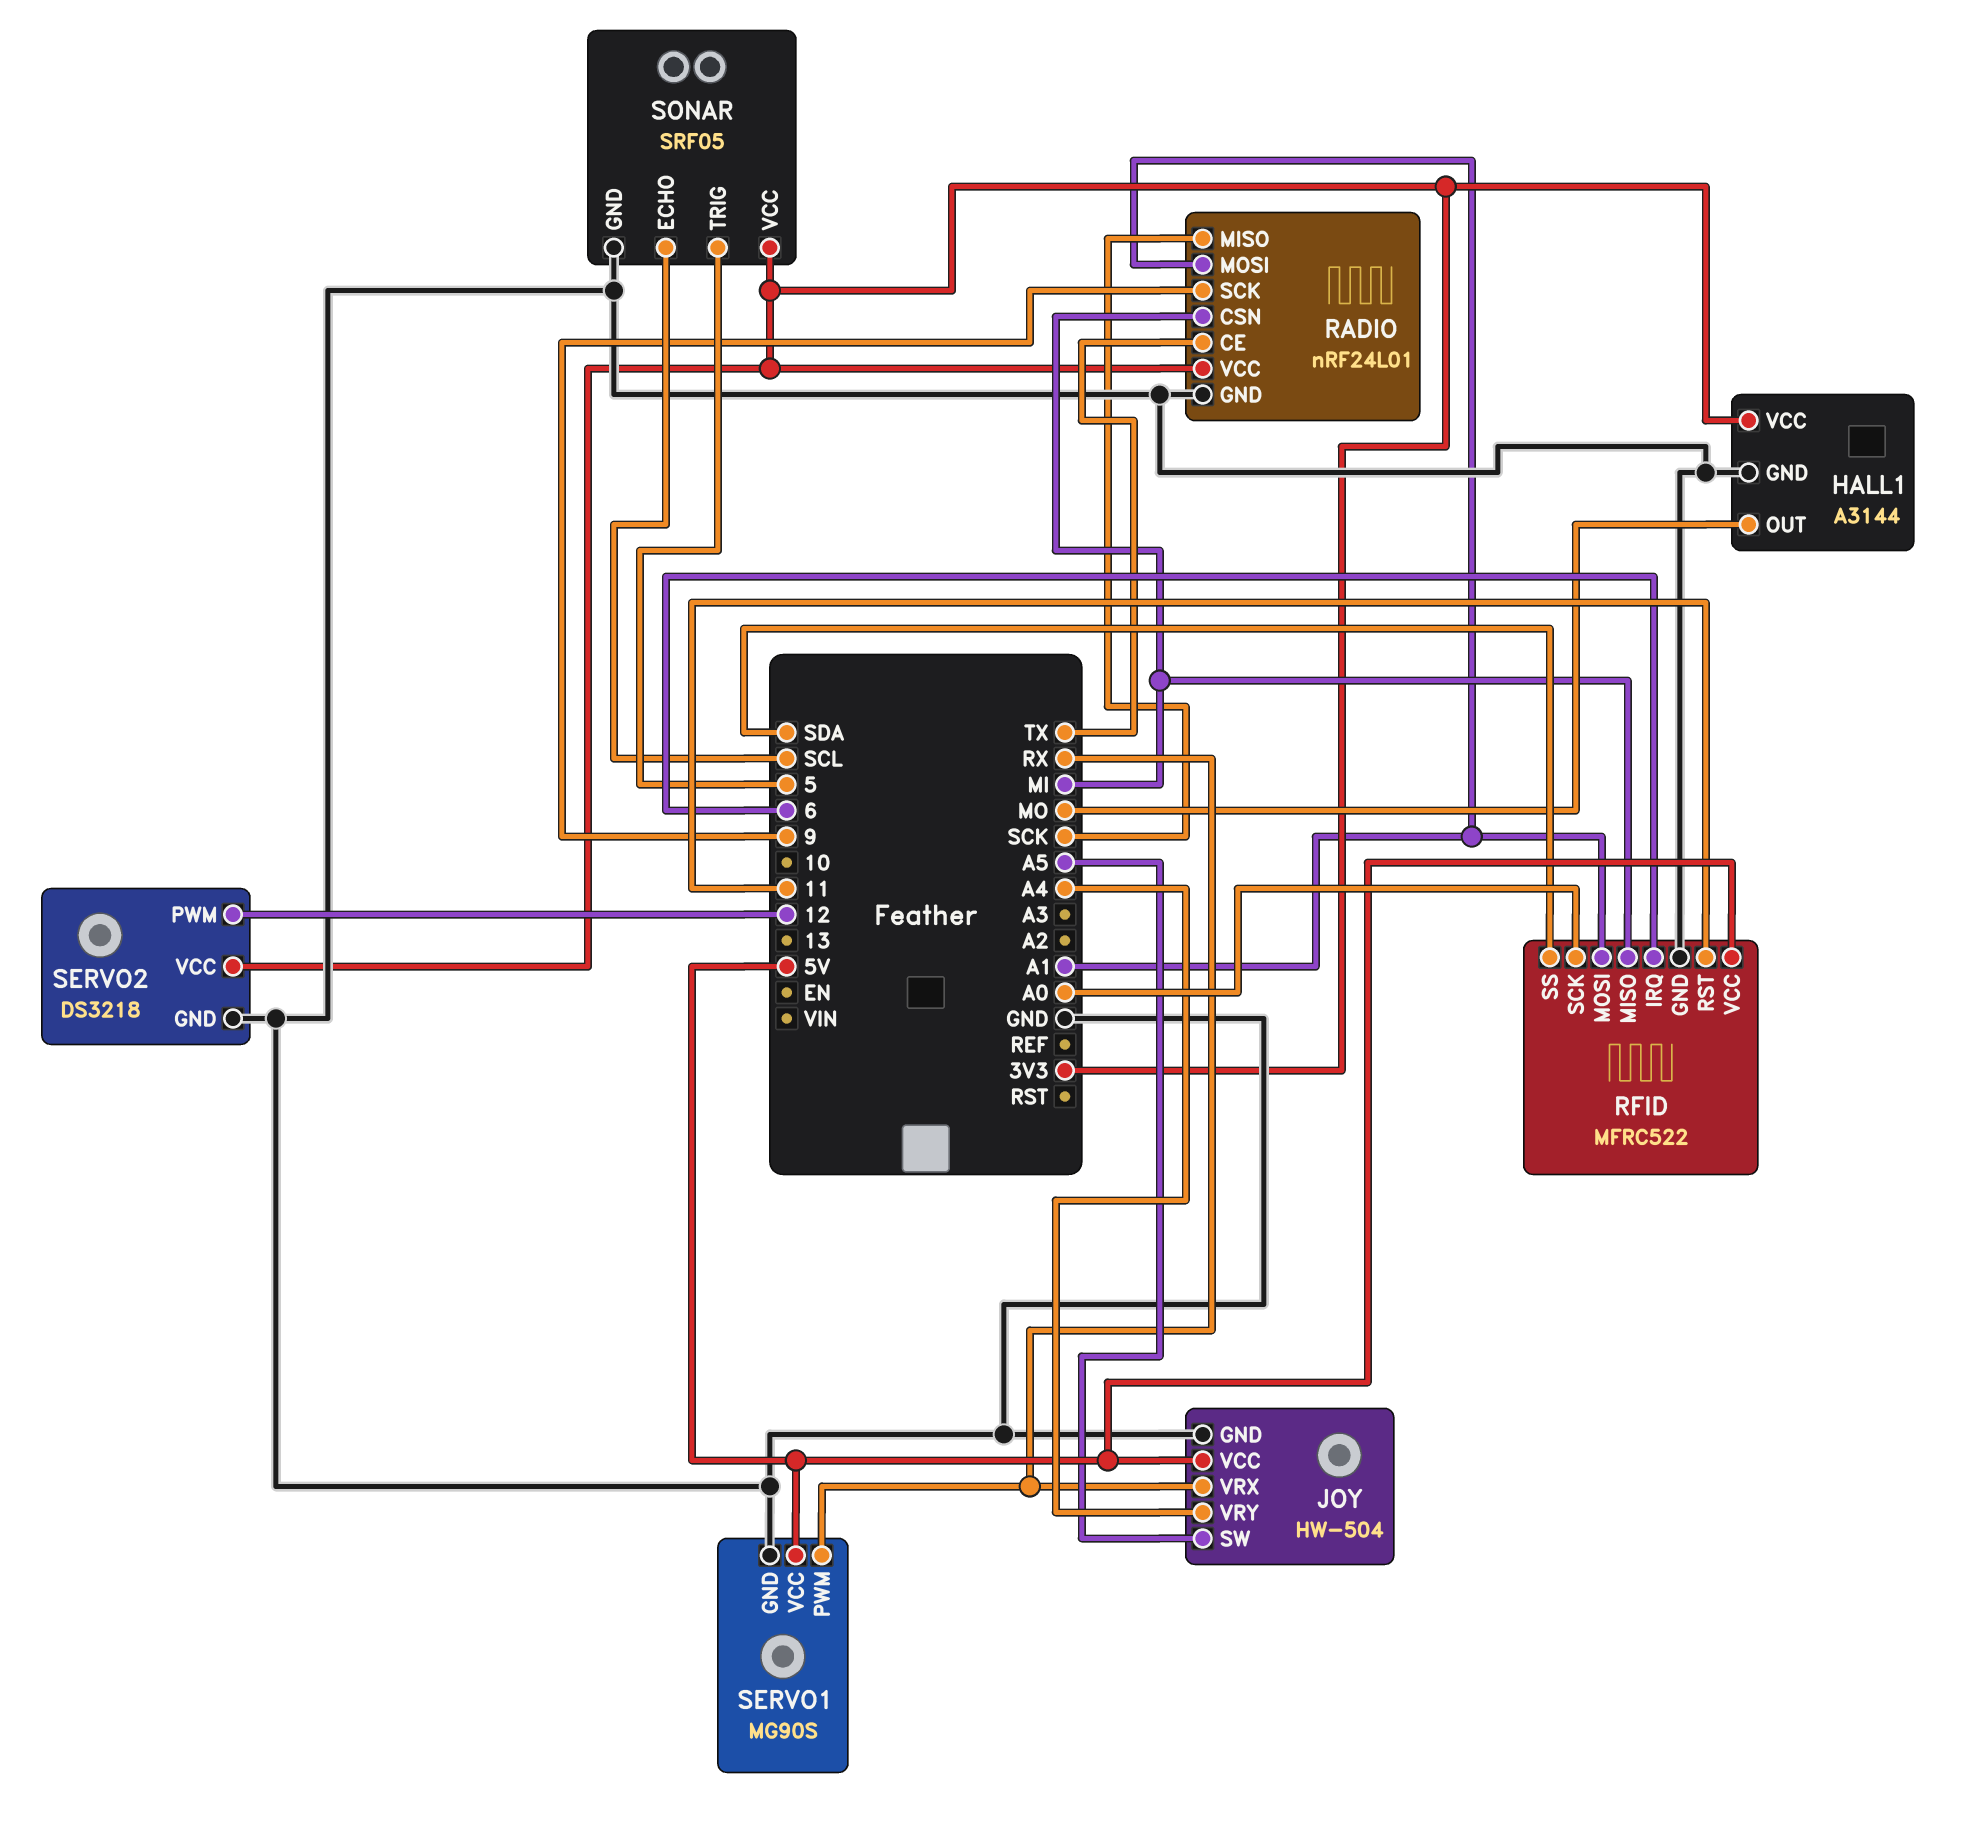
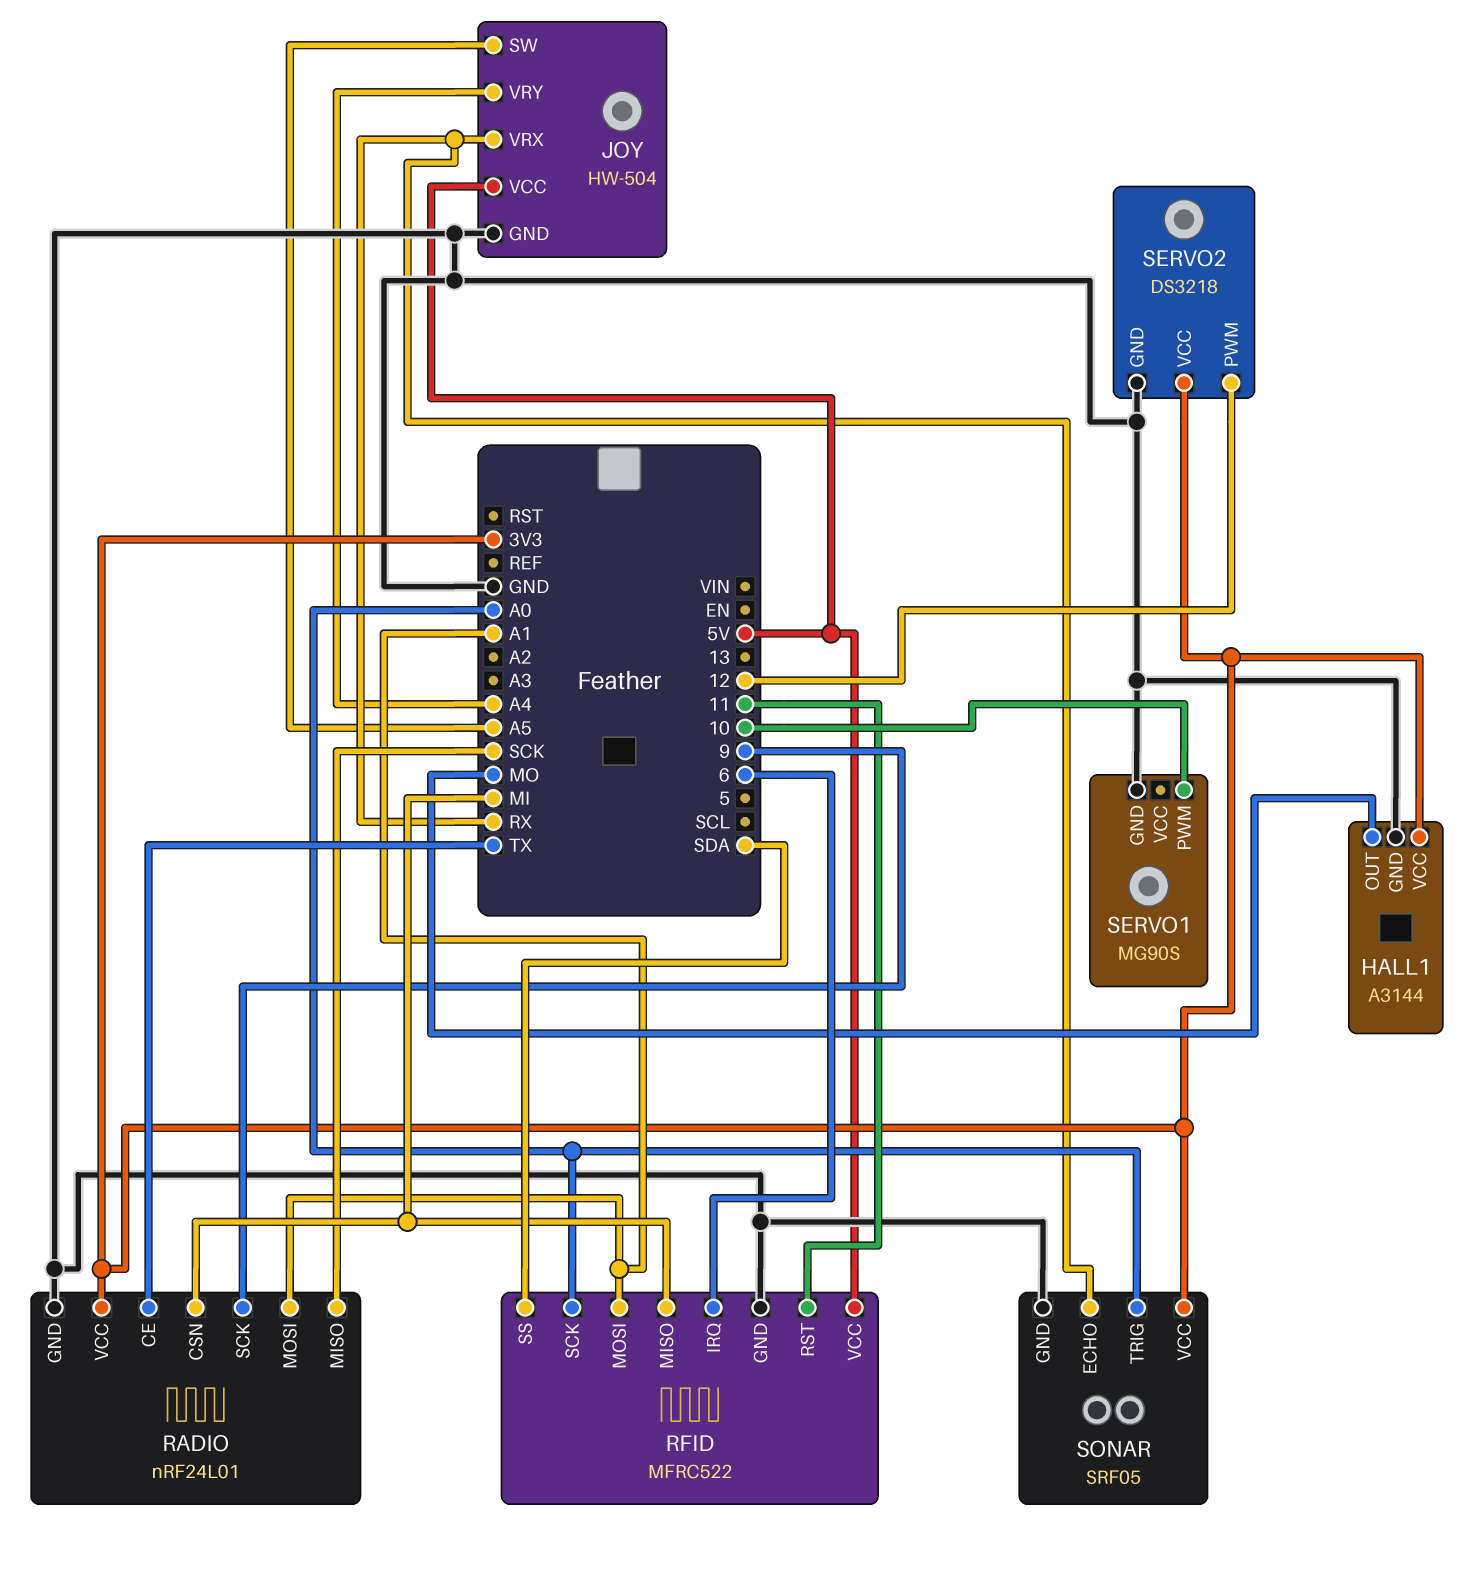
SERVO1 pin PWM: RX -> 10
SERVO1 pin VCC: 5V -> none
SONAR pin ECHO: SCL -> RX
SONAR pin TRIG: 5 -> A0

